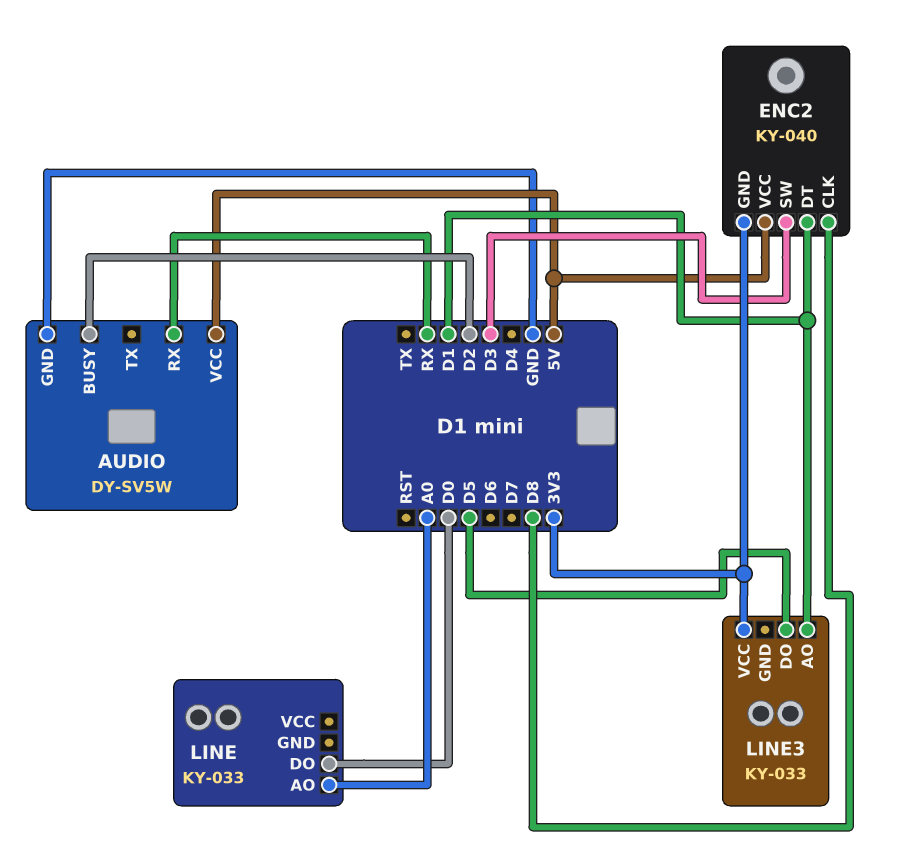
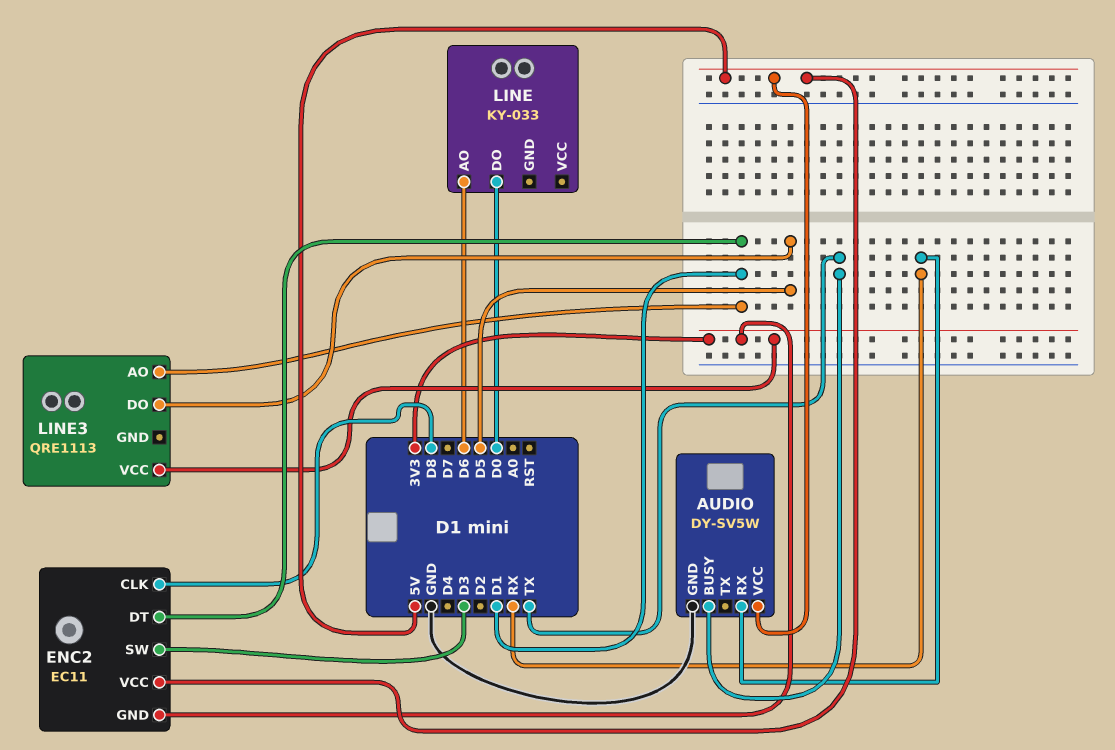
AUDIO pin BUSY: D2 -> TX
ENC2: KY-040 -> EC11
LINE pin AO: A0 -> D6
LINE3: KY-033 -> QRE1113

